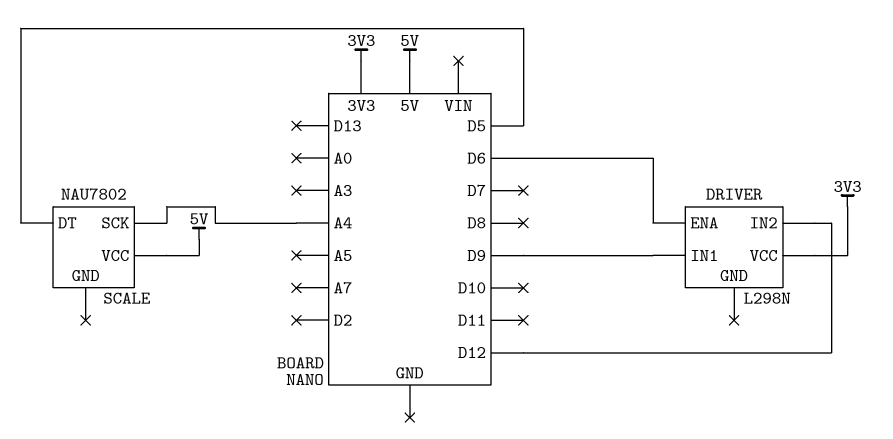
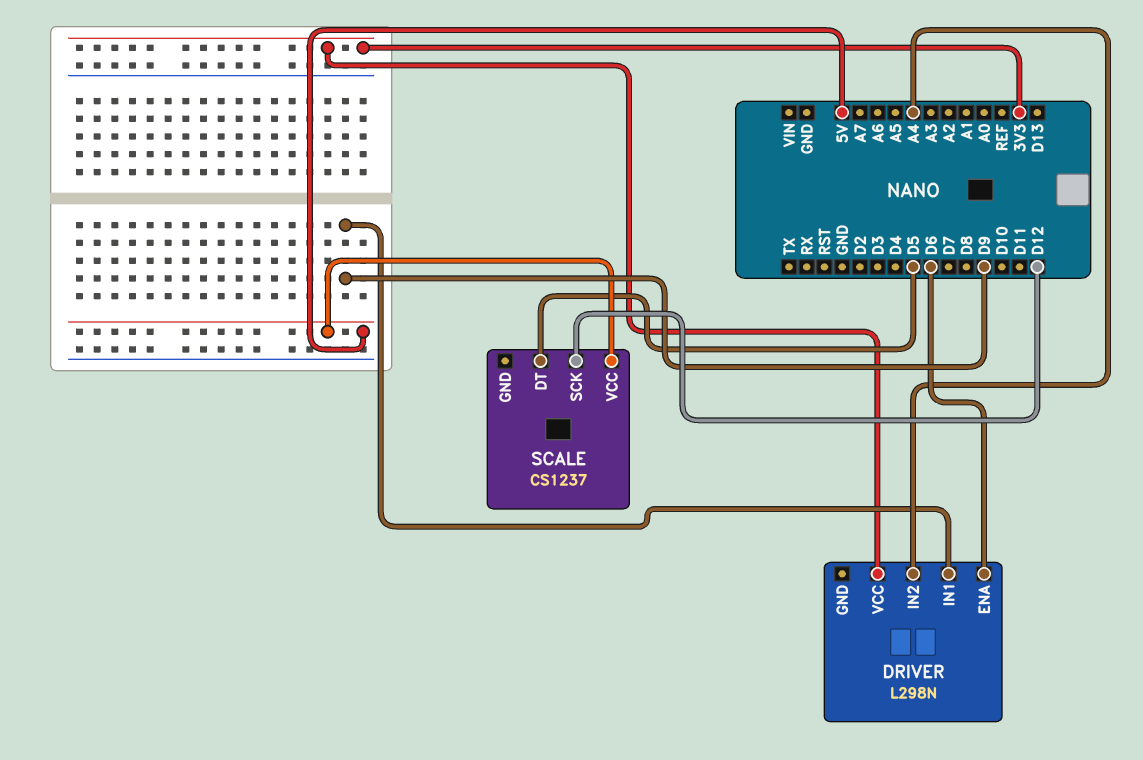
DRIVER pin IN2: D12 -> A4
SCALE: NAU7802 -> CS1237
SCALE pin SCK: A4 -> D12

